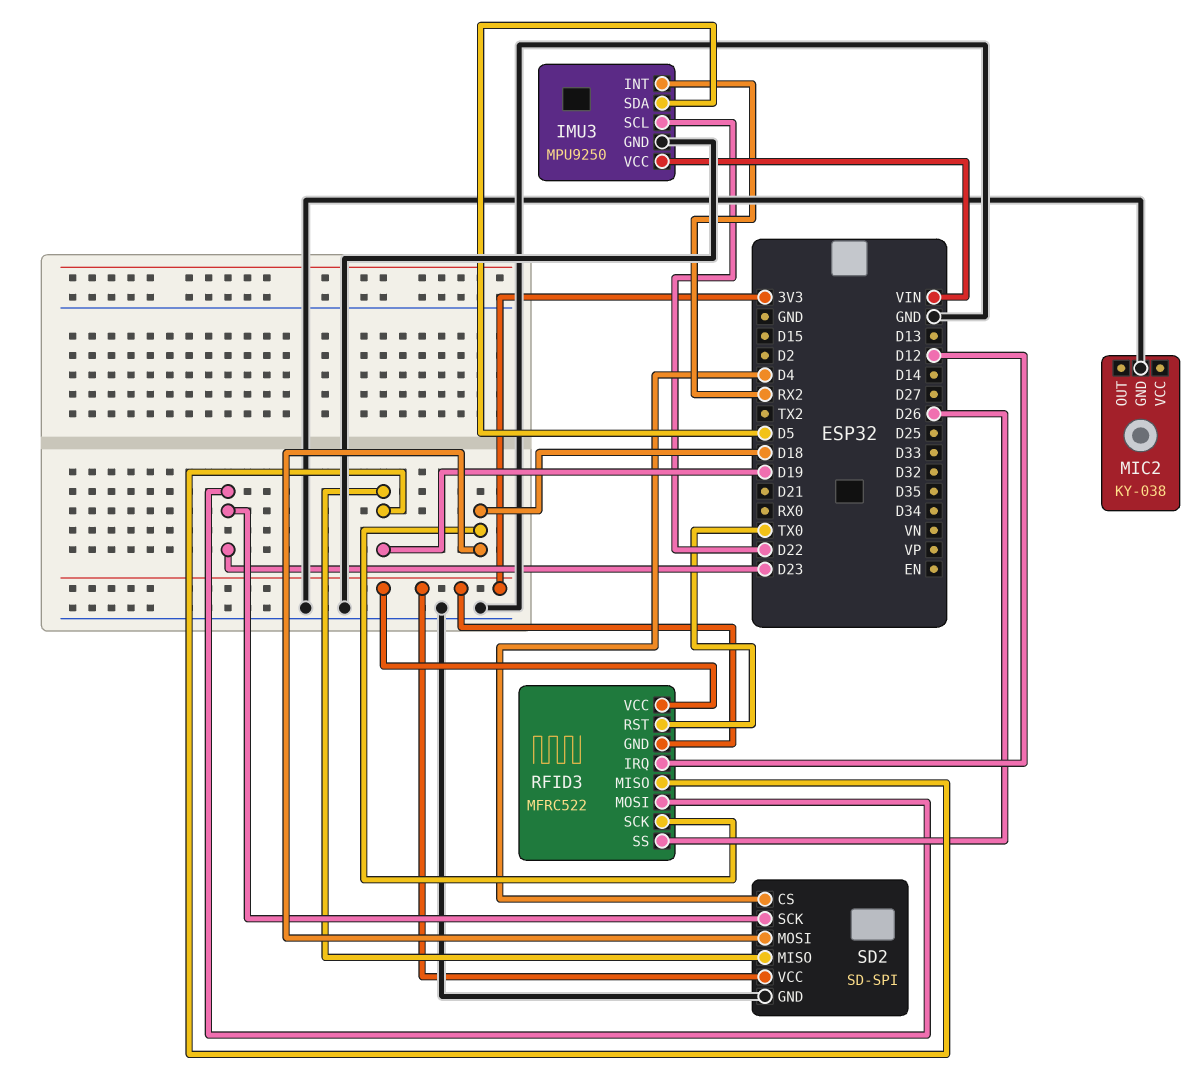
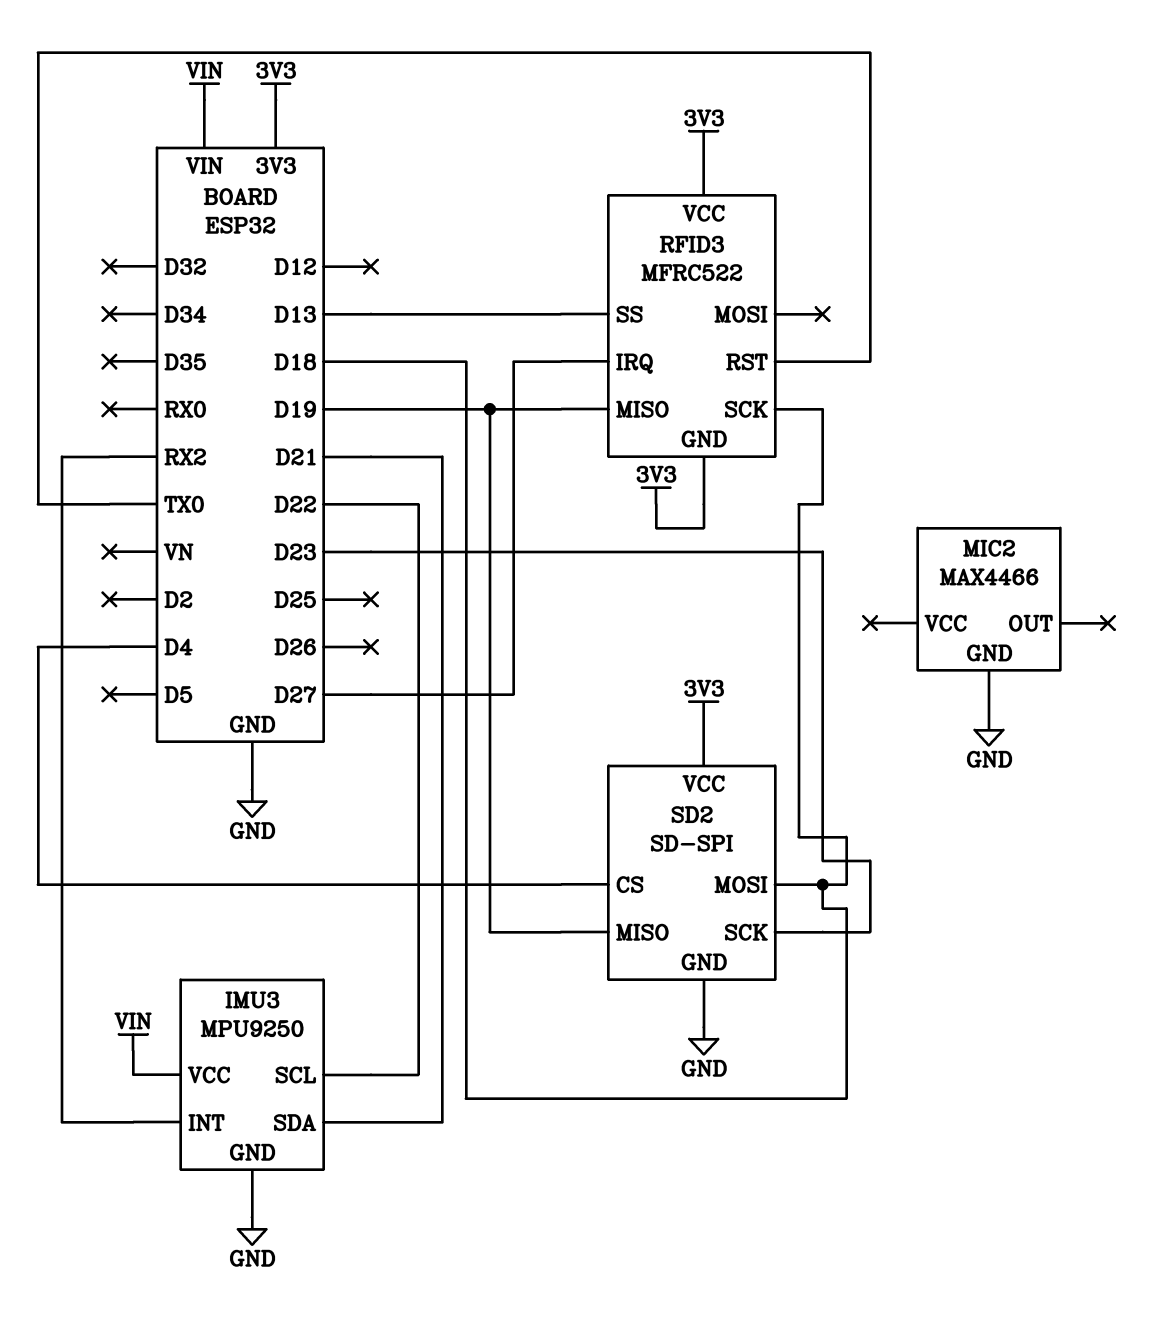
IMU3 pin SDA: D5 -> D21
MIC2: KY-038 -> MAX4466
RFID3 pin IRQ: D12 -> D27
RFID3 pin MOSI: D23 -> none
RFID3 pin SS: D26 -> D13

